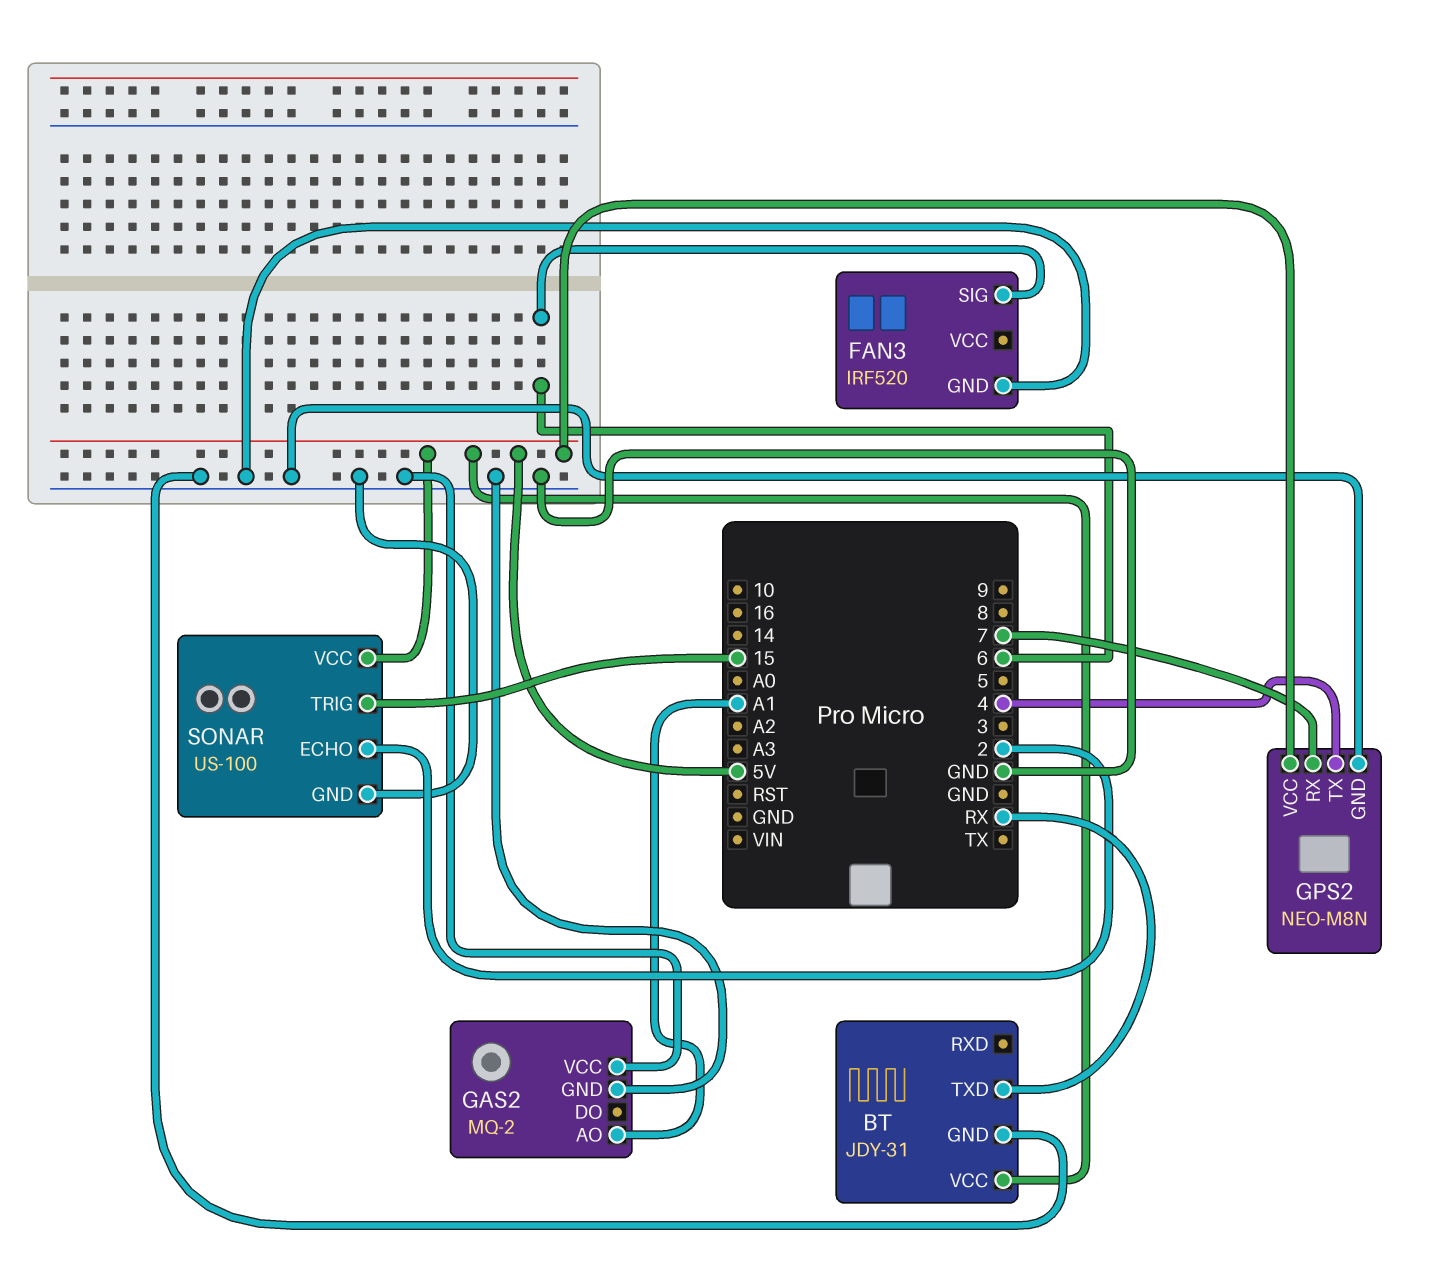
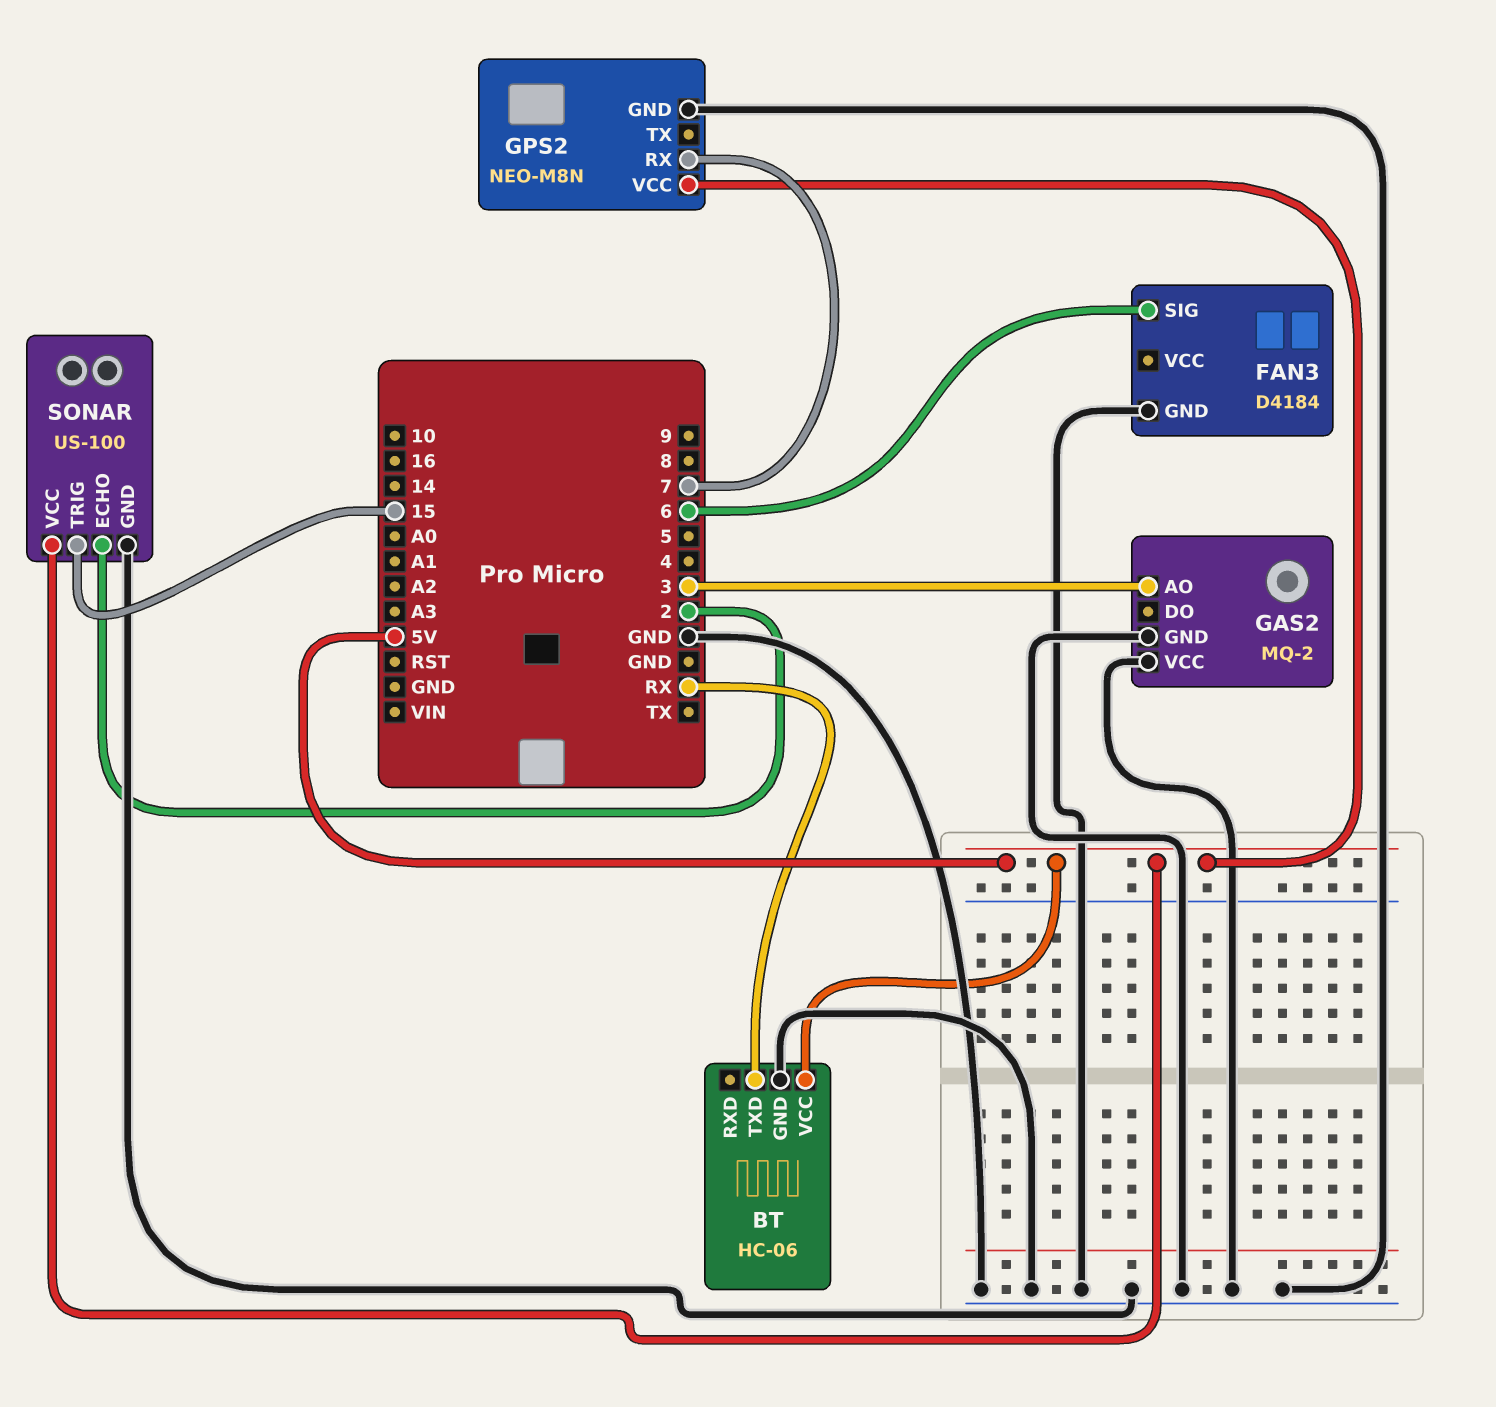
BT: JDY-31 -> HC-06
FAN3: IRF520 -> D4184
GAS2 pin AO: A1 -> 3
GPS2 pin TX: 4 -> none

